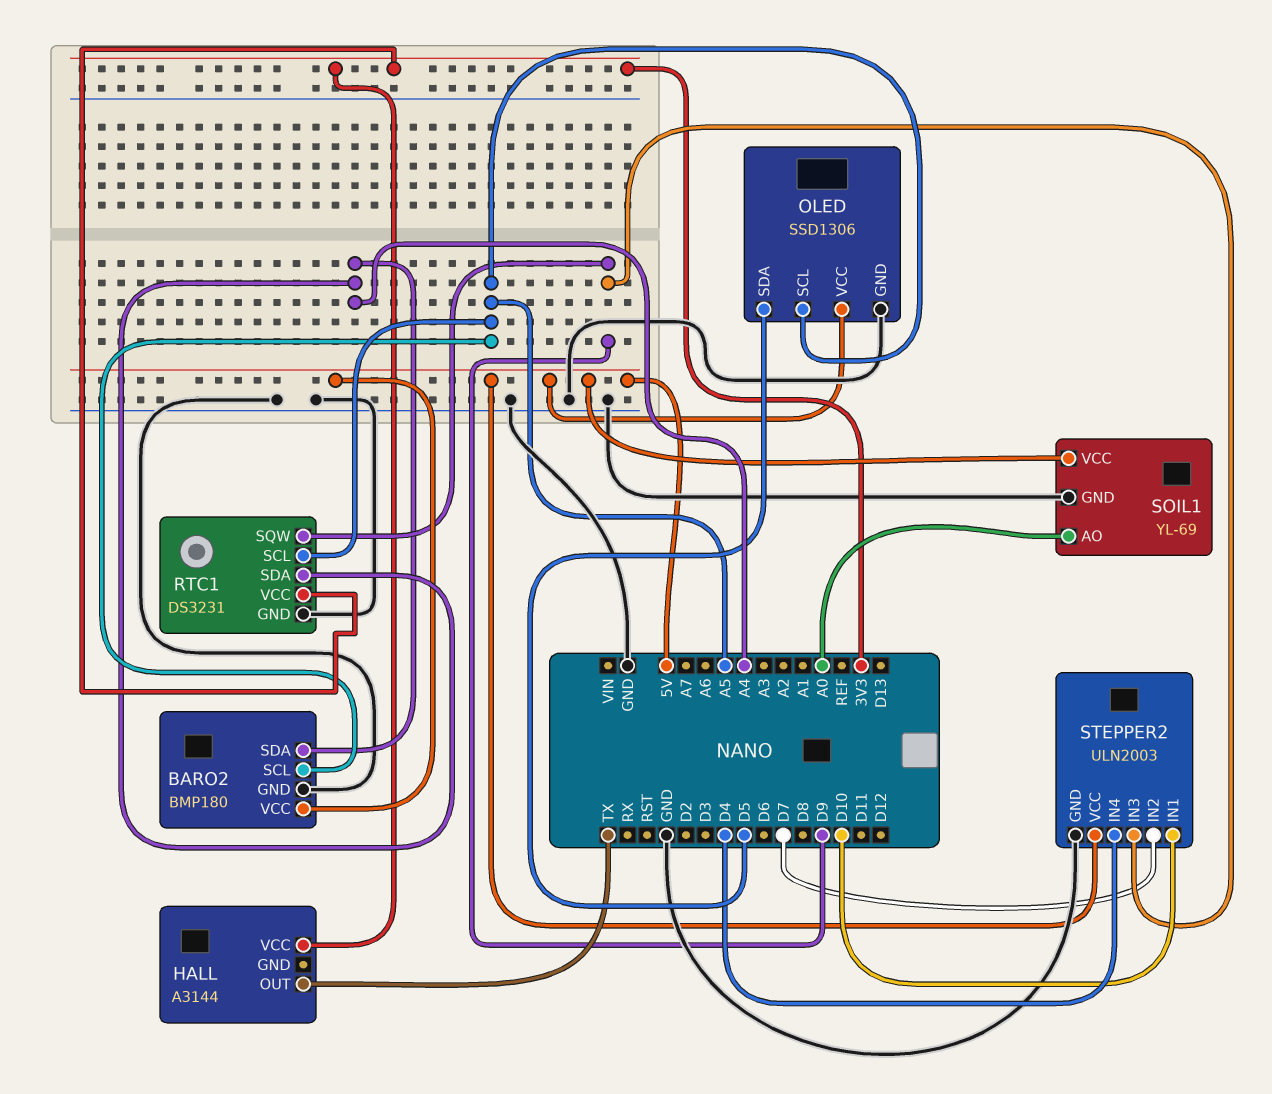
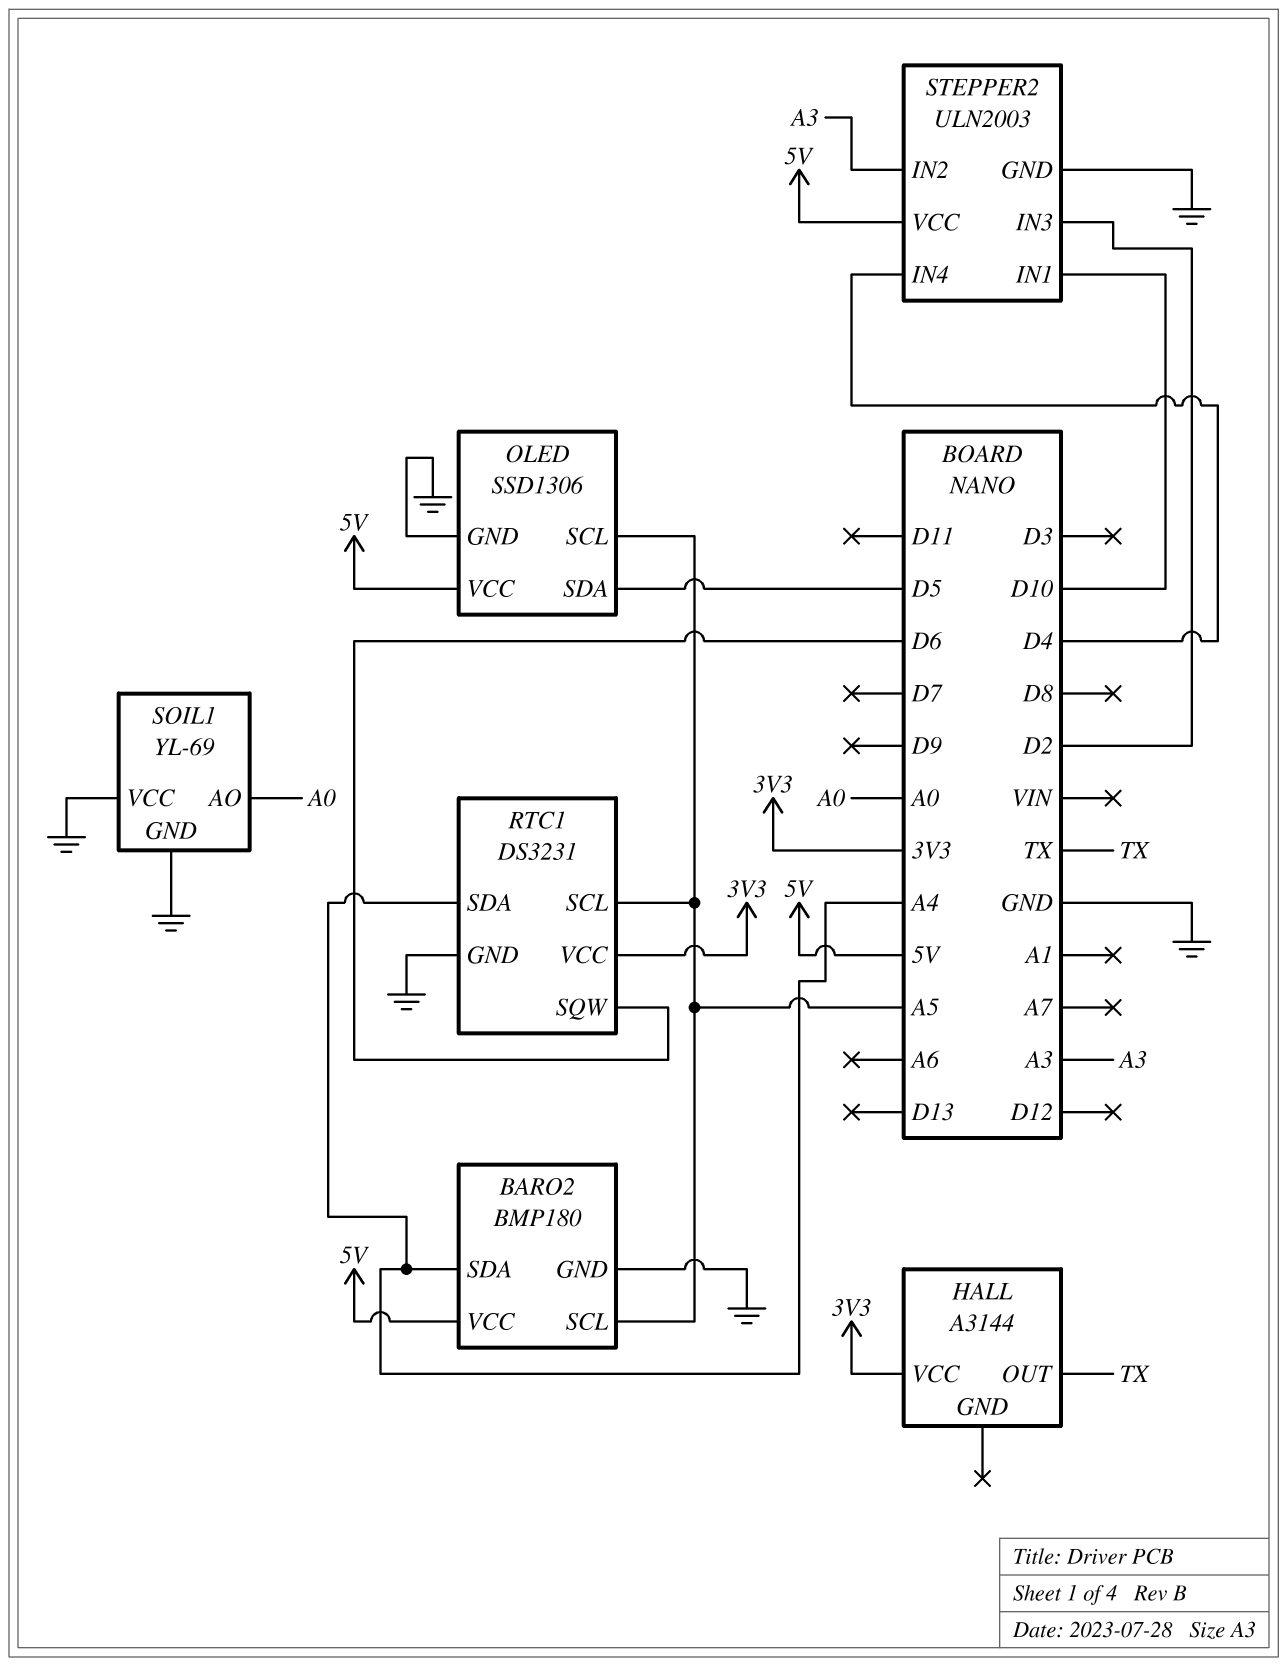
RTC1 pin SQW: D9 -> D6
SOIL1 pin VCC: 5V -> GND
STEPPER2 pin IN2: D7 -> A3
STEPPER2 pin IN3: D9 -> D2

